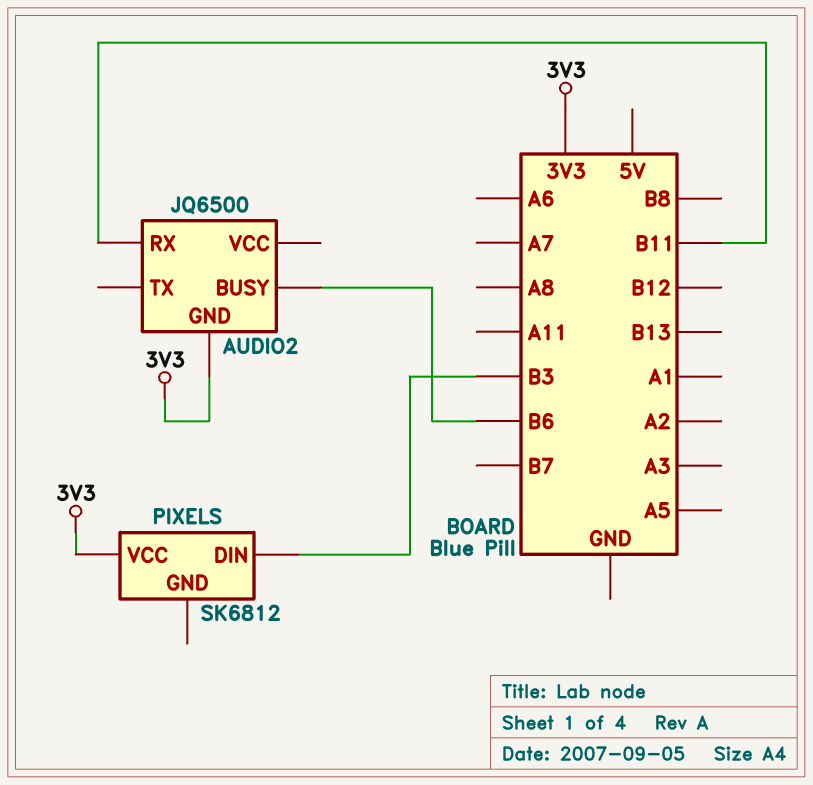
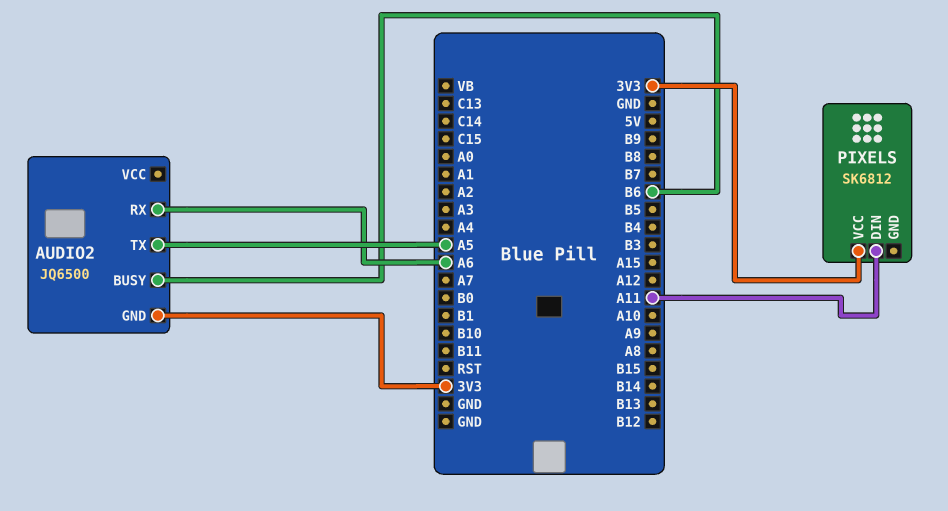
AUDIO2 pin RX: B11 -> A6
AUDIO2 pin TX: none -> A5
PIXELS pin DIN: B3 -> A11

